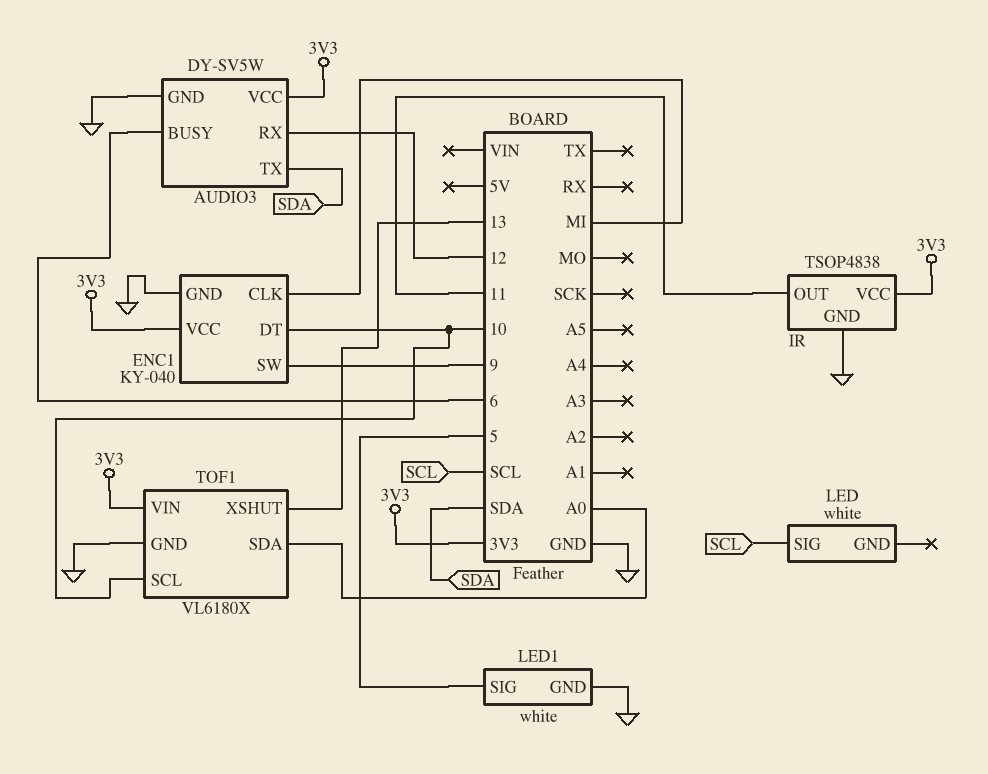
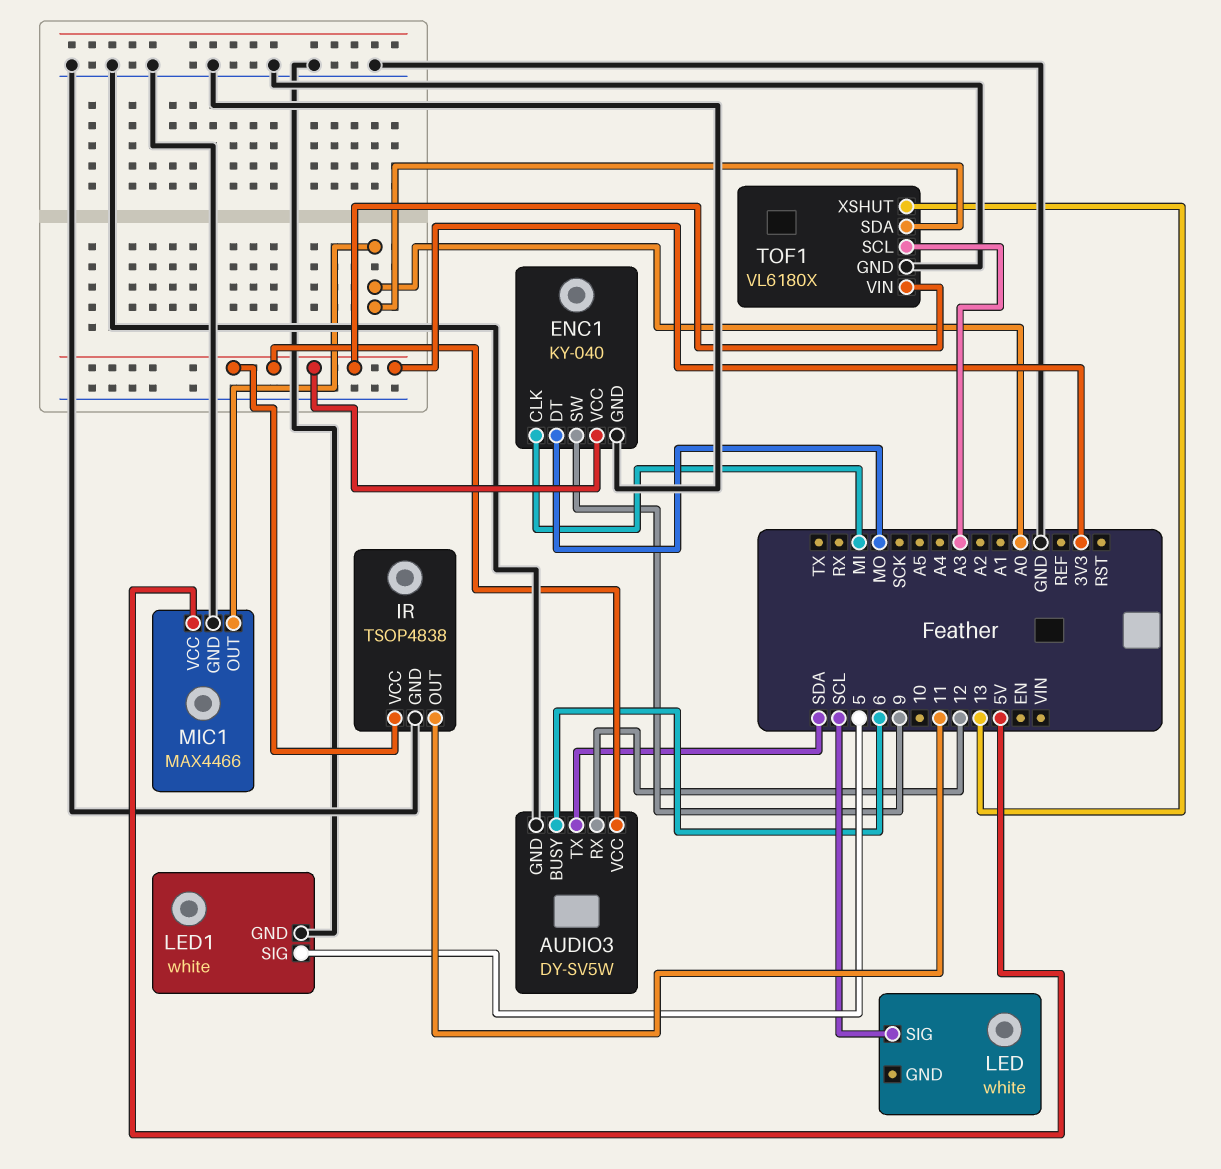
ENC1 pin DT: 10 -> MO
MIC1: none -> MAX4466
MIC1 pin GND: none -> GND
MIC1 pin OUT: none -> A0
MIC1 pin VCC: none -> 5V
TOF1 pin SCL: 10 -> A3

